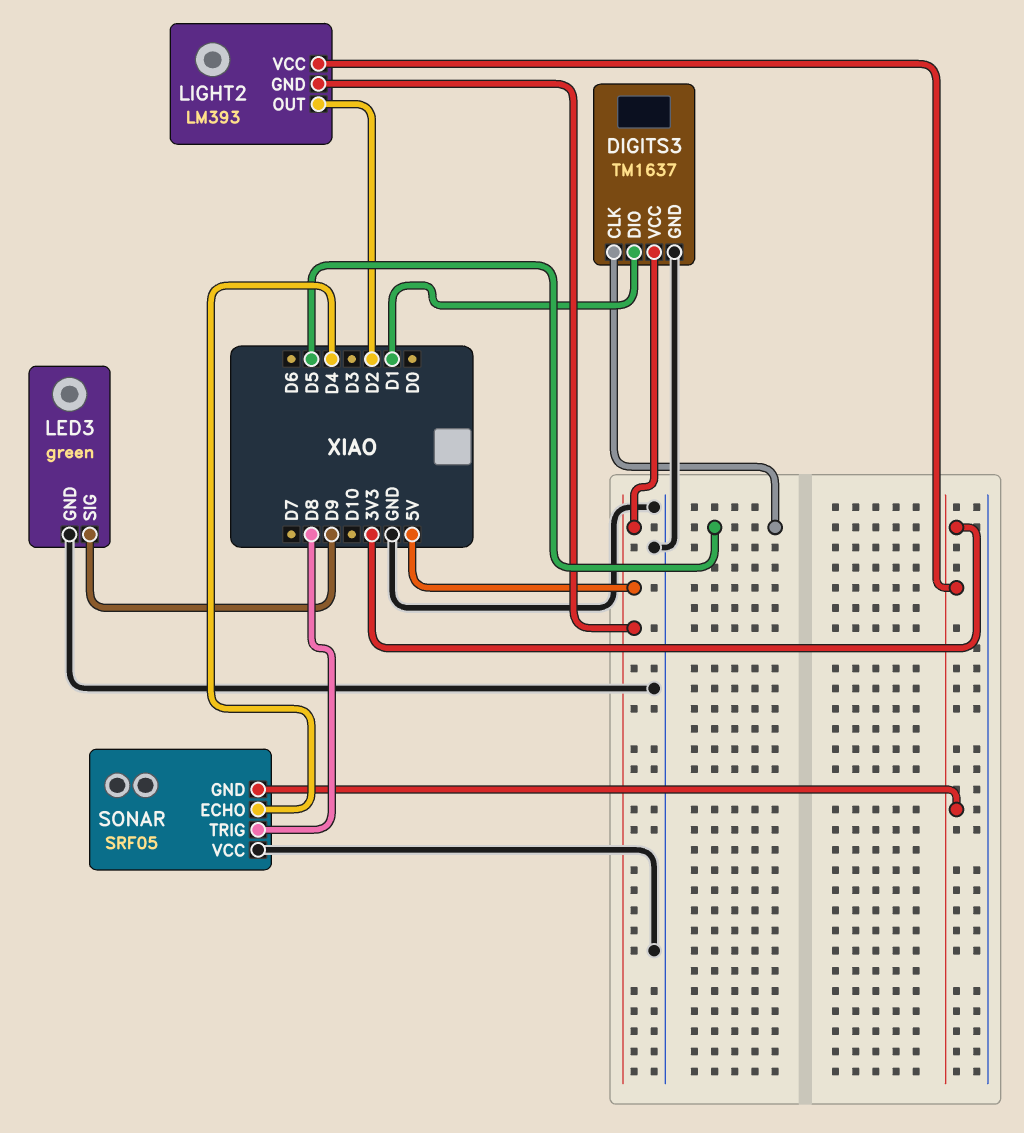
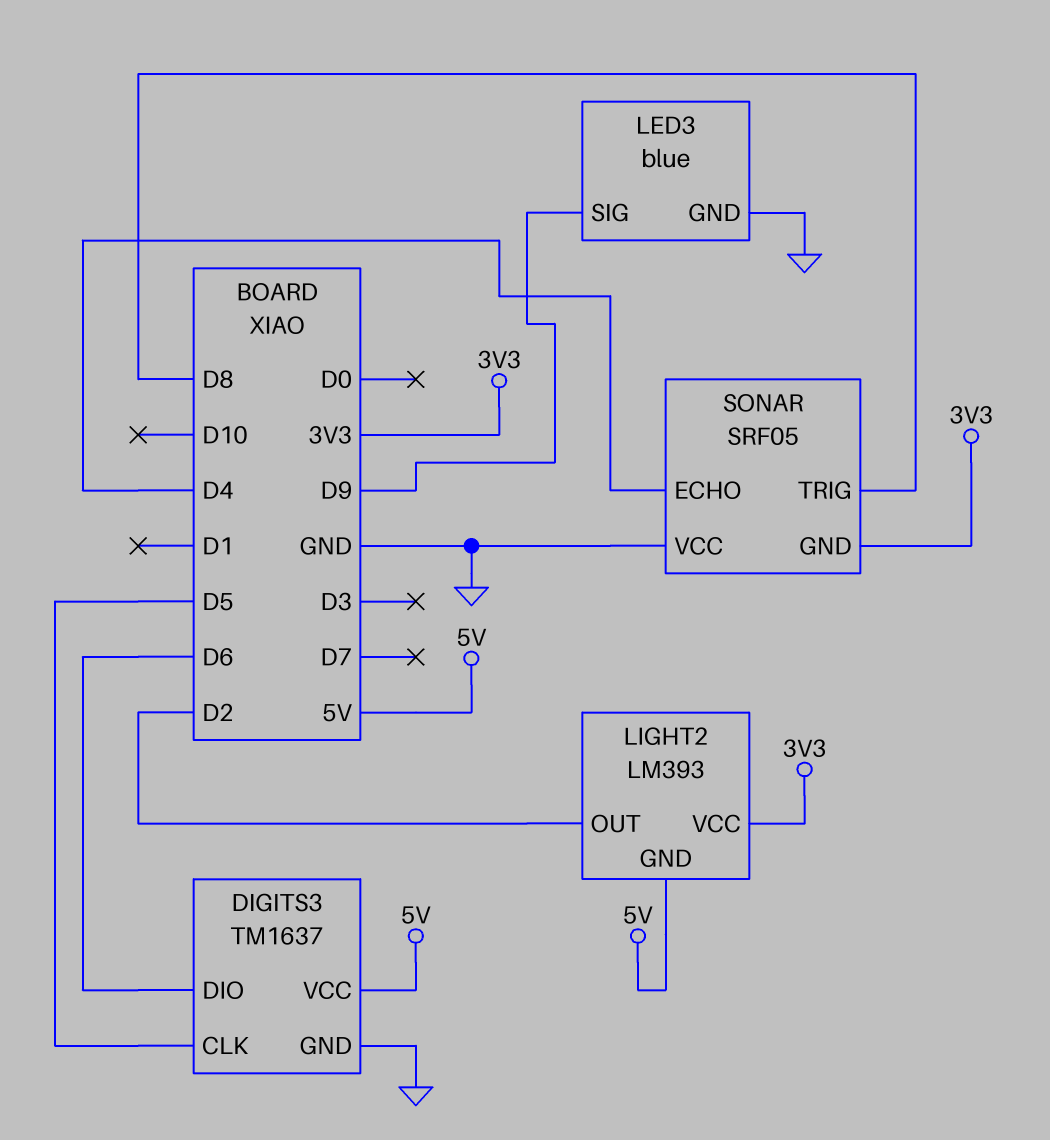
DIGITS3 pin DIO: D1 -> D6
LED3: green -> blue

